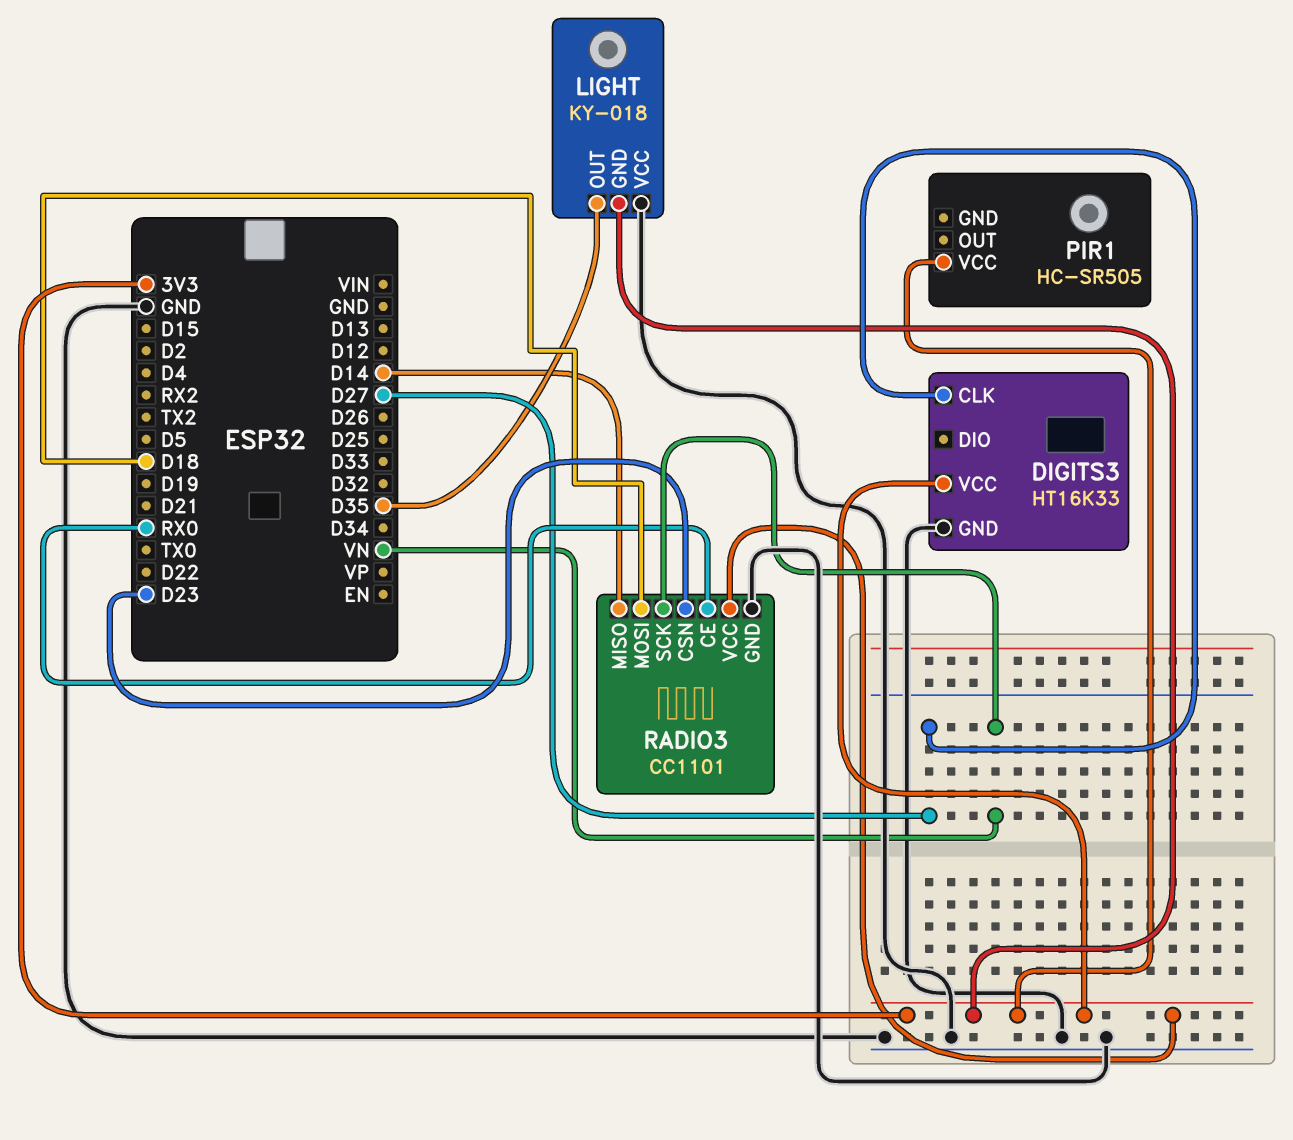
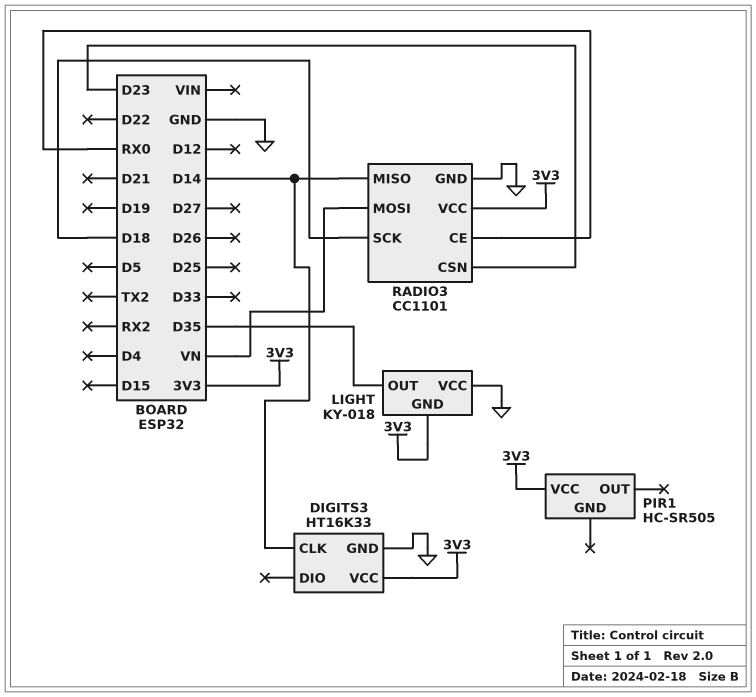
DIGITS3 pin CLK: D27 -> D14
RADIO3 pin MOSI: D18 -> VN
RADIO3 pin SCK: VN -> D18

